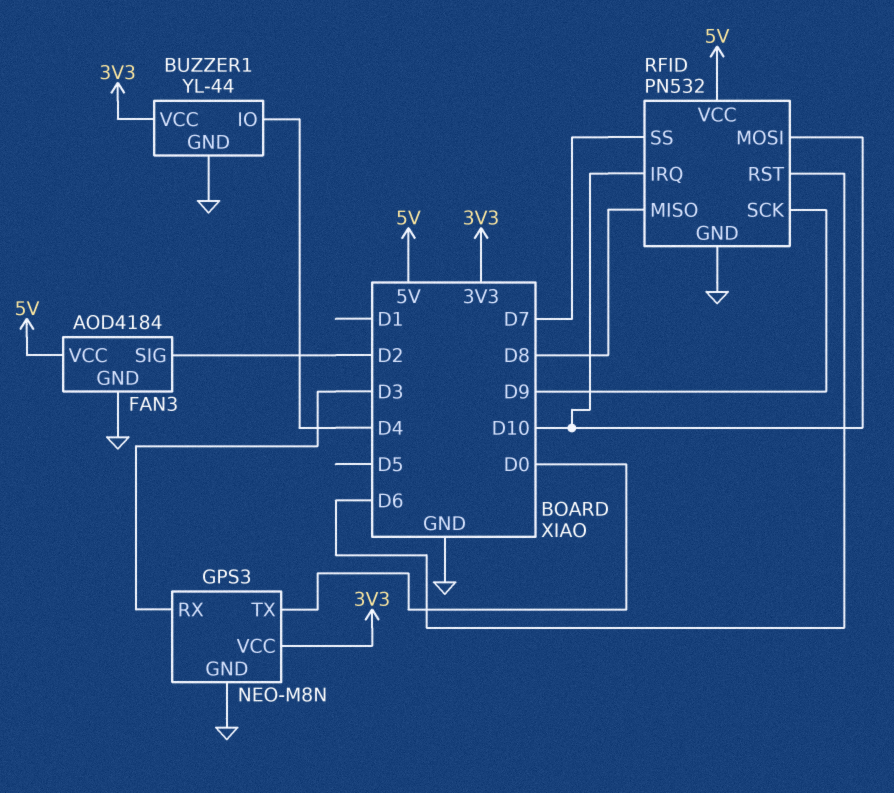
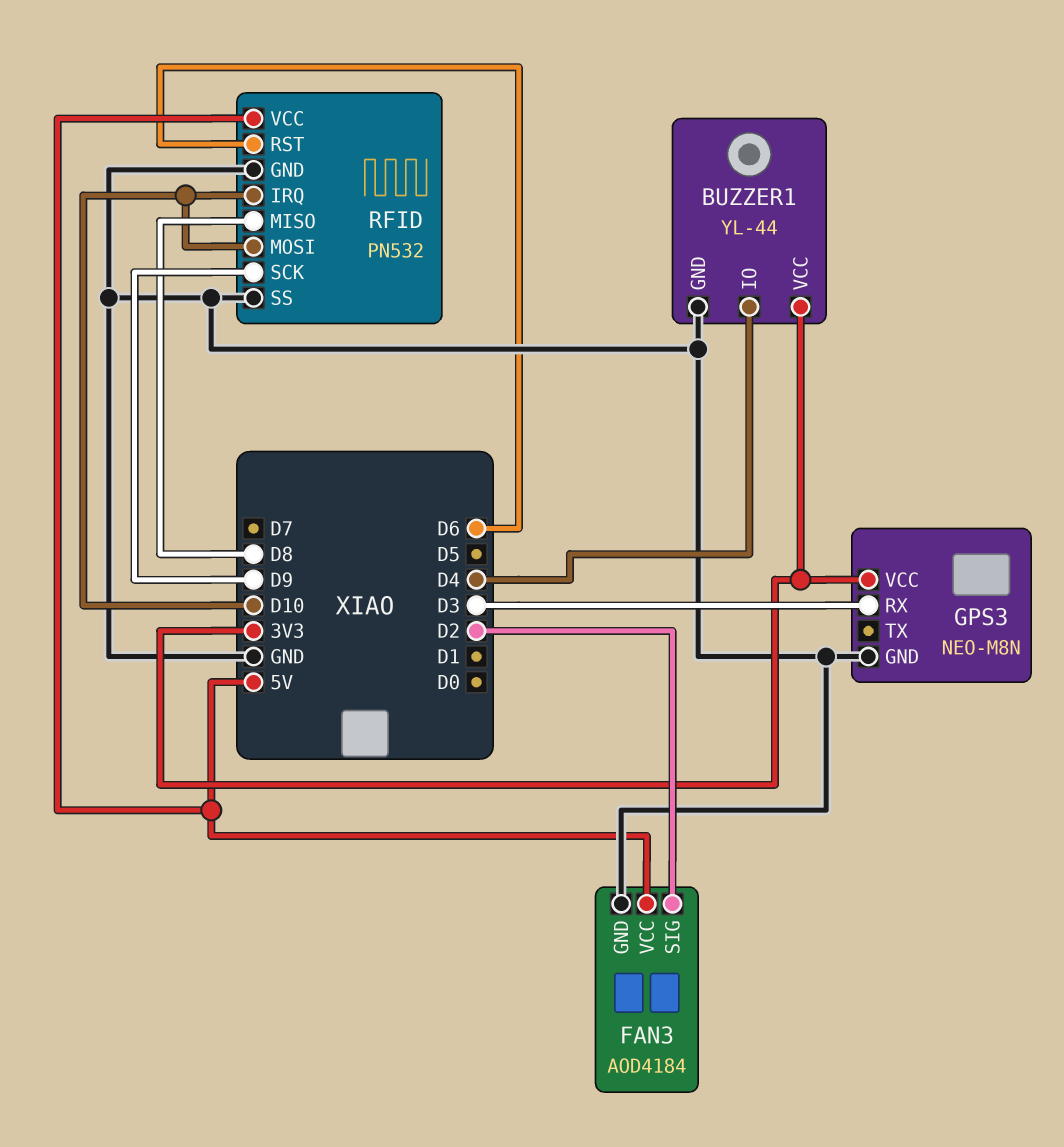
GPS3 pin TX: D0 -> none
RFID pin SS: D7 -> GND

